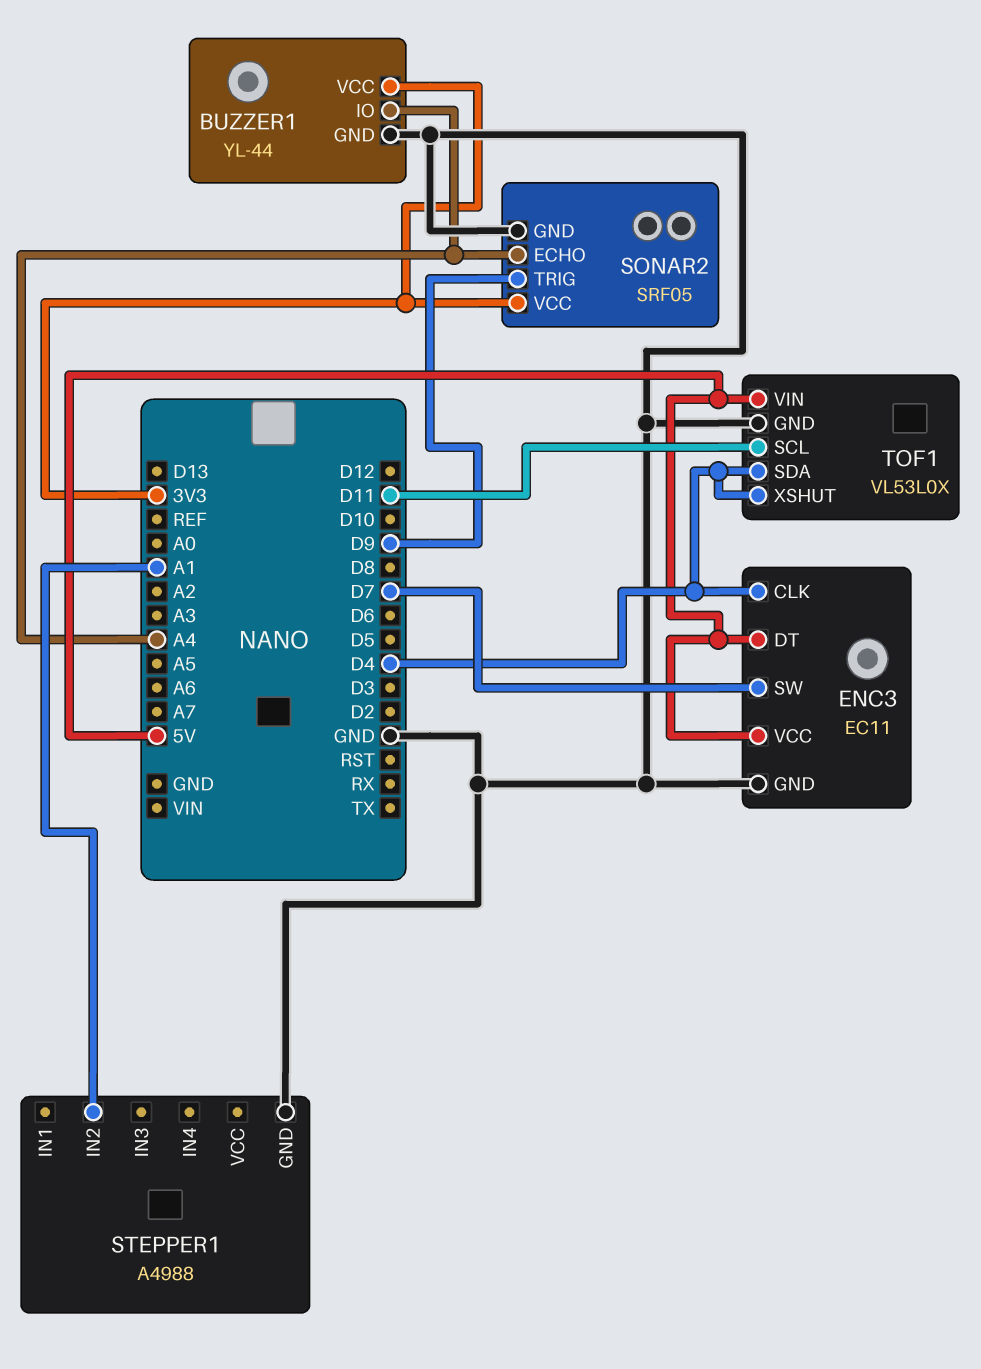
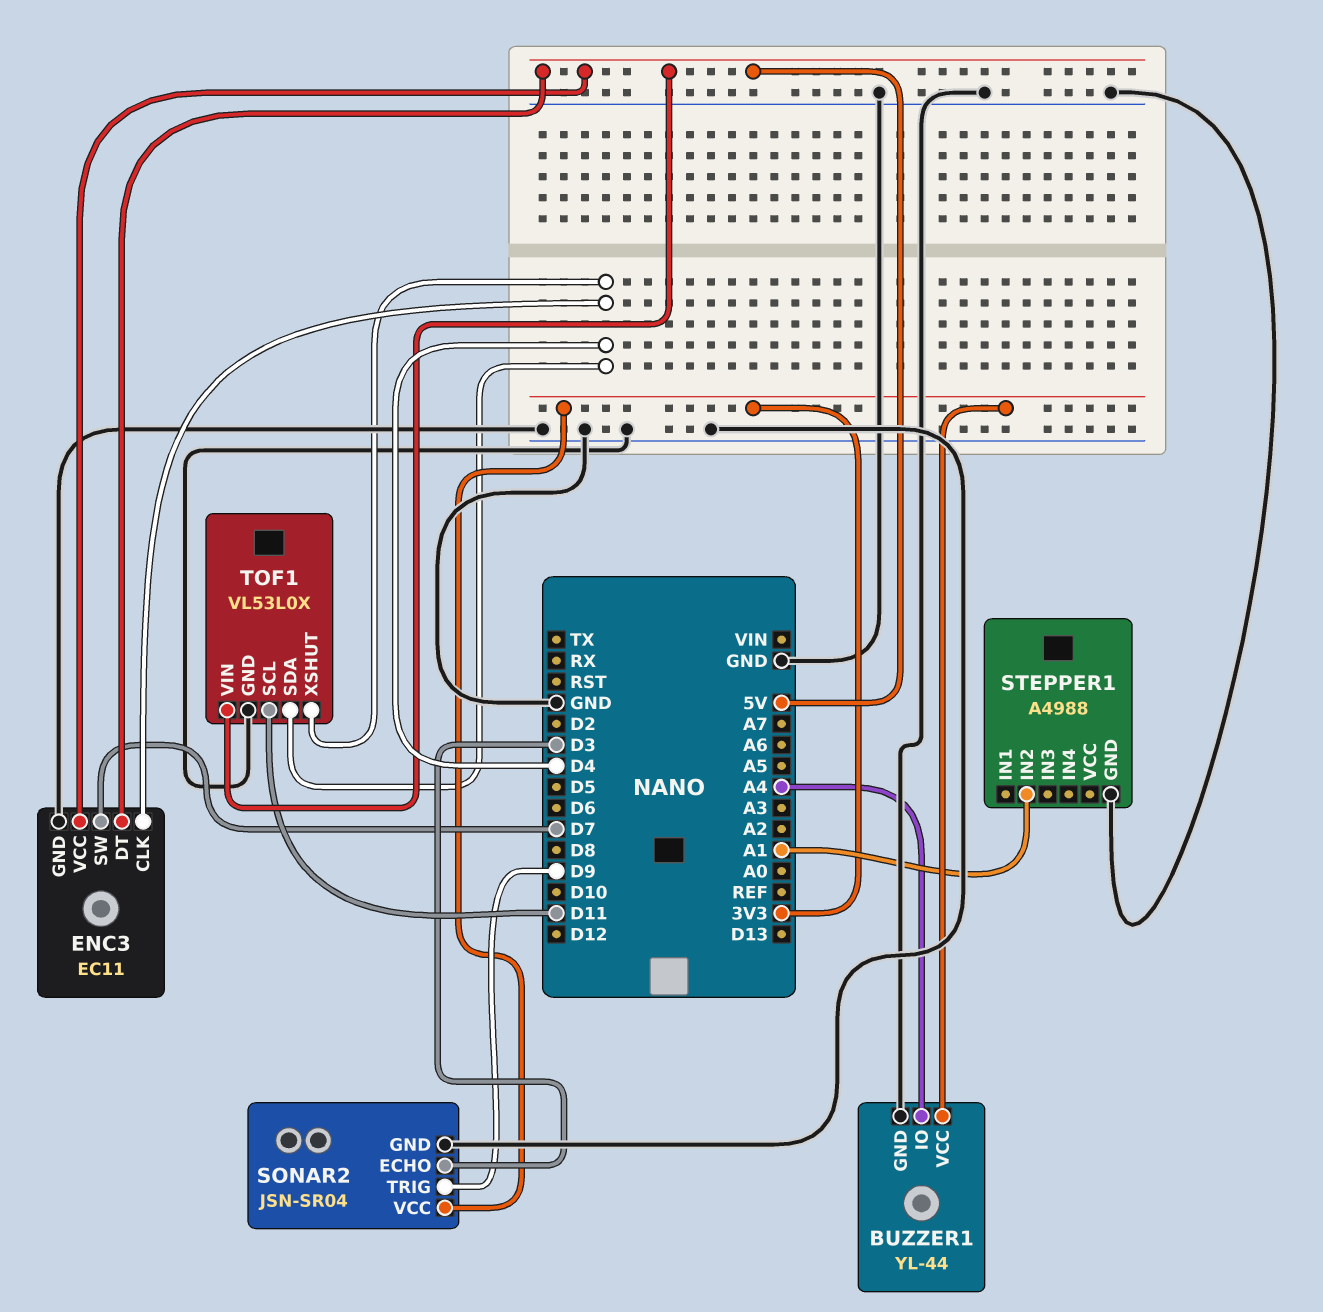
SONAR2: SRF05 -> JSN-SR04
SONAR2 pin ECHO: A4 -> D3

